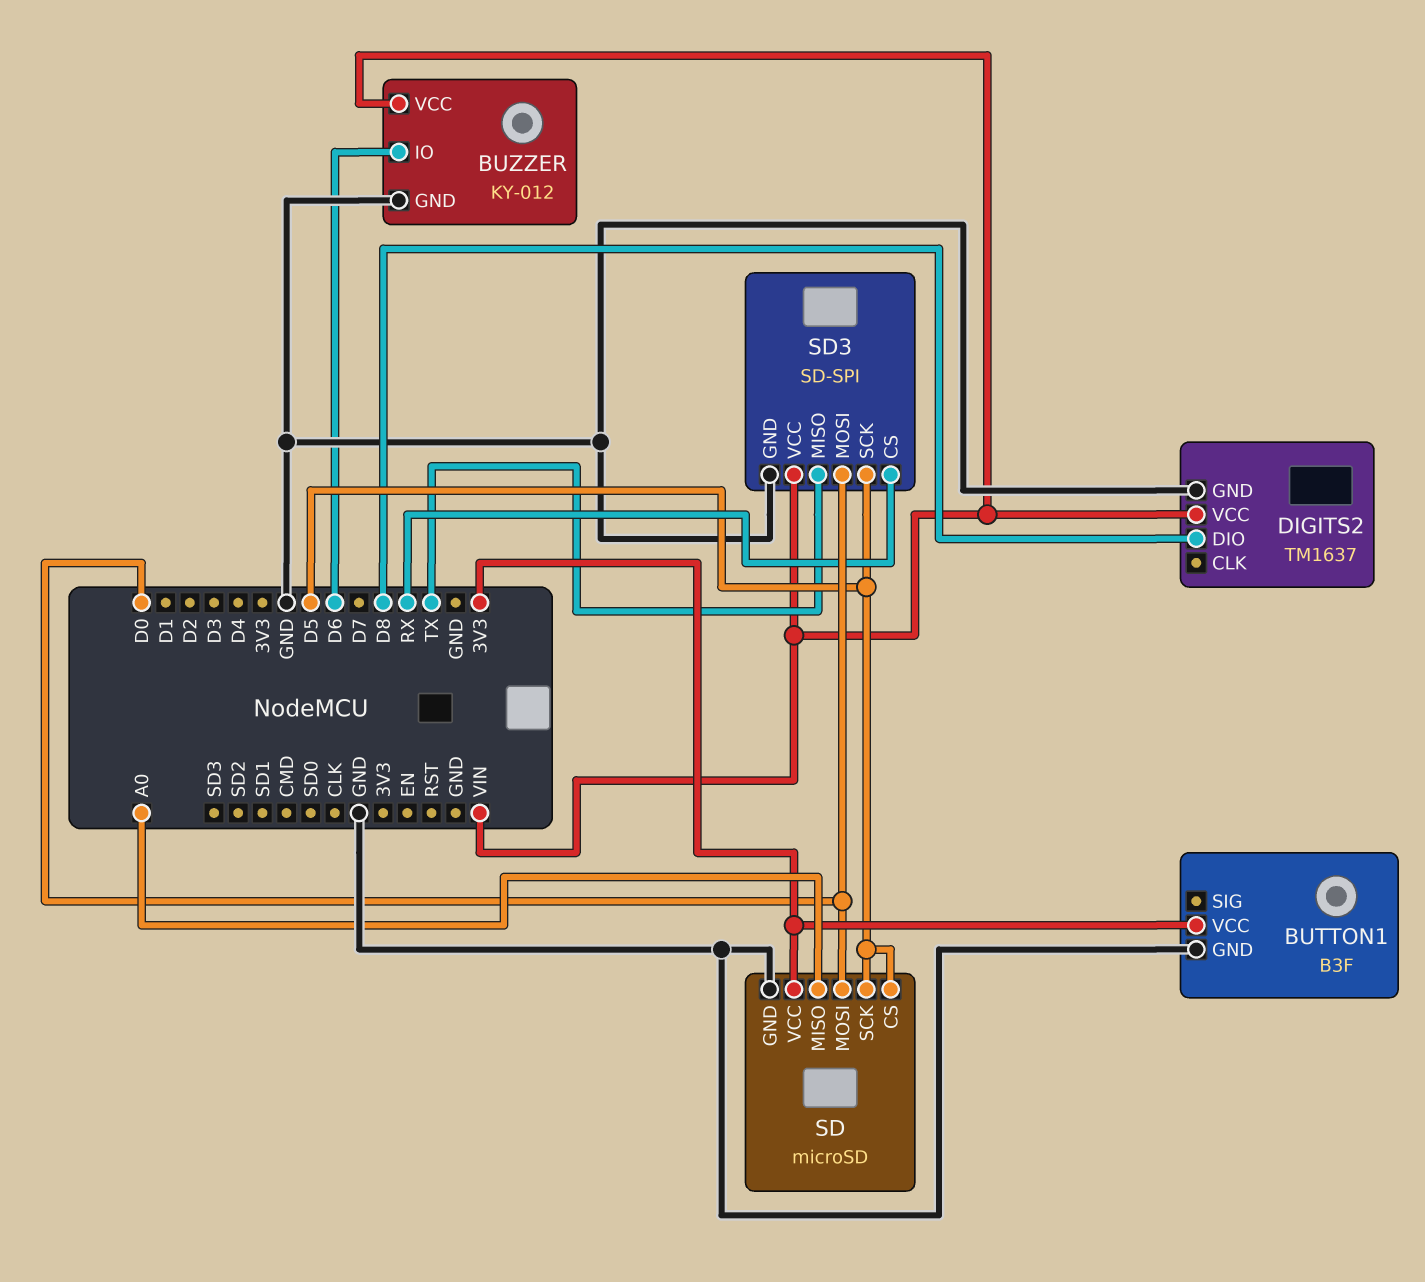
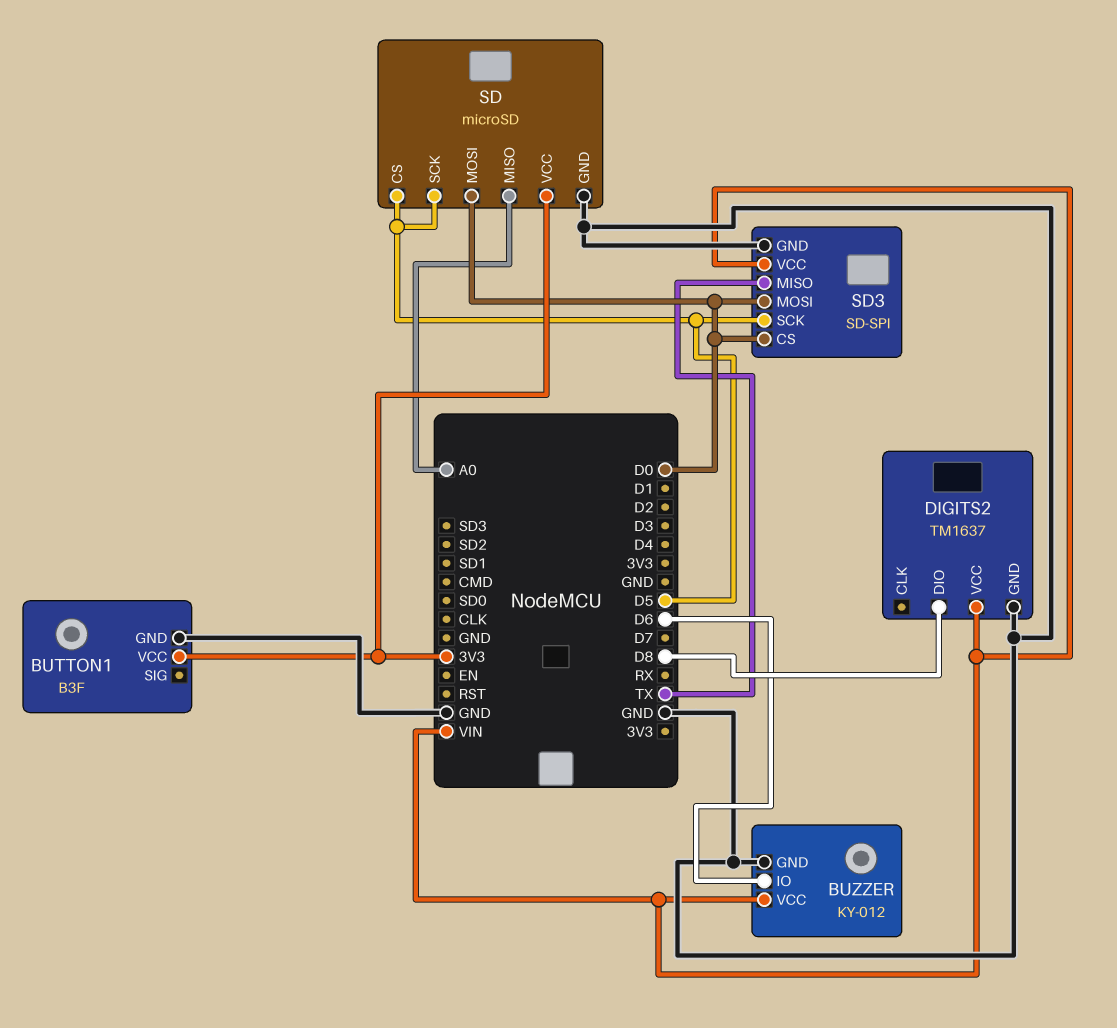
SD3 pin CS: RX -> D0

